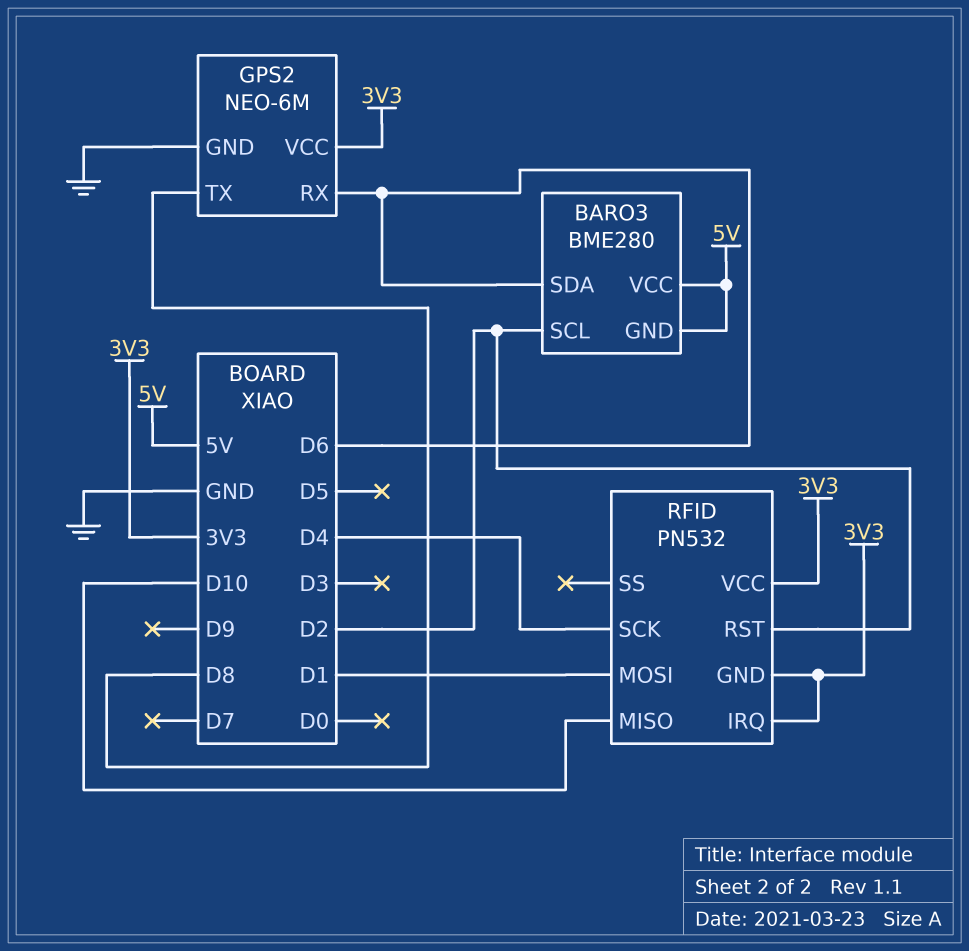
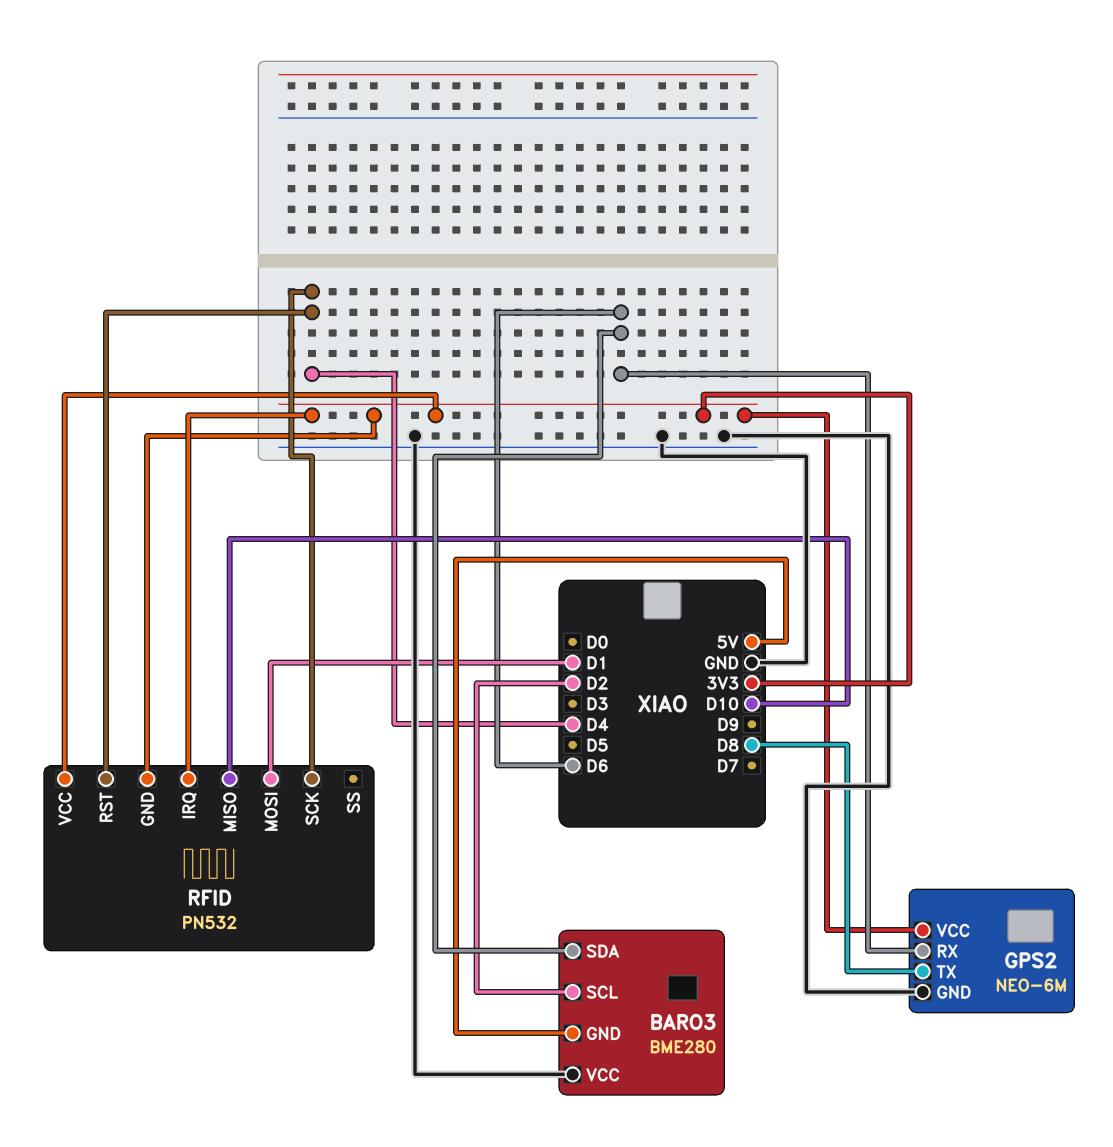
BARO3 pin VCC: 5V -> GND
RFID pin RST: D2 -> D4

